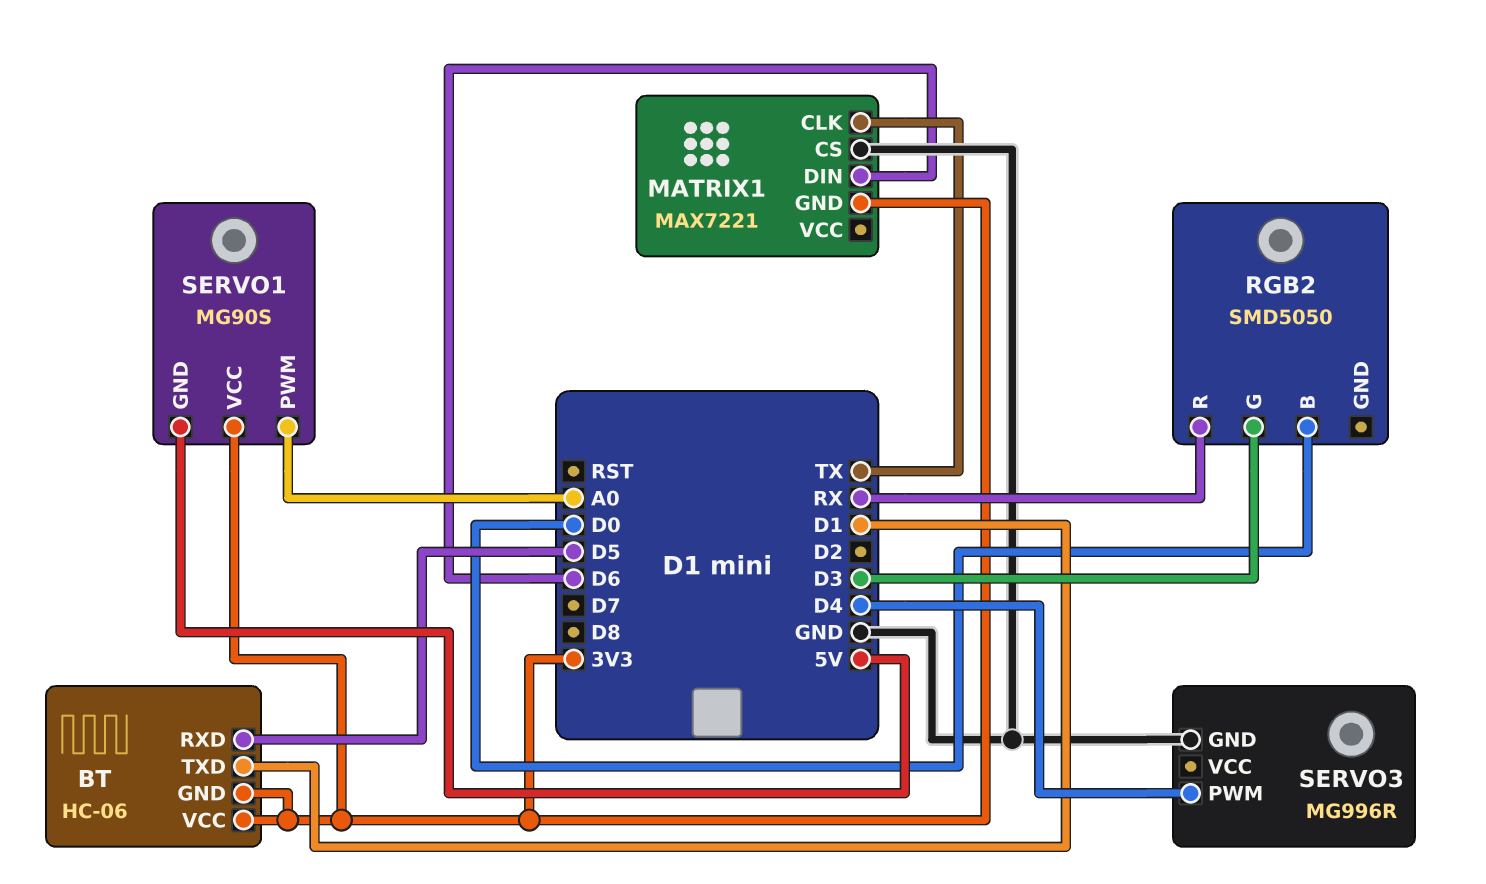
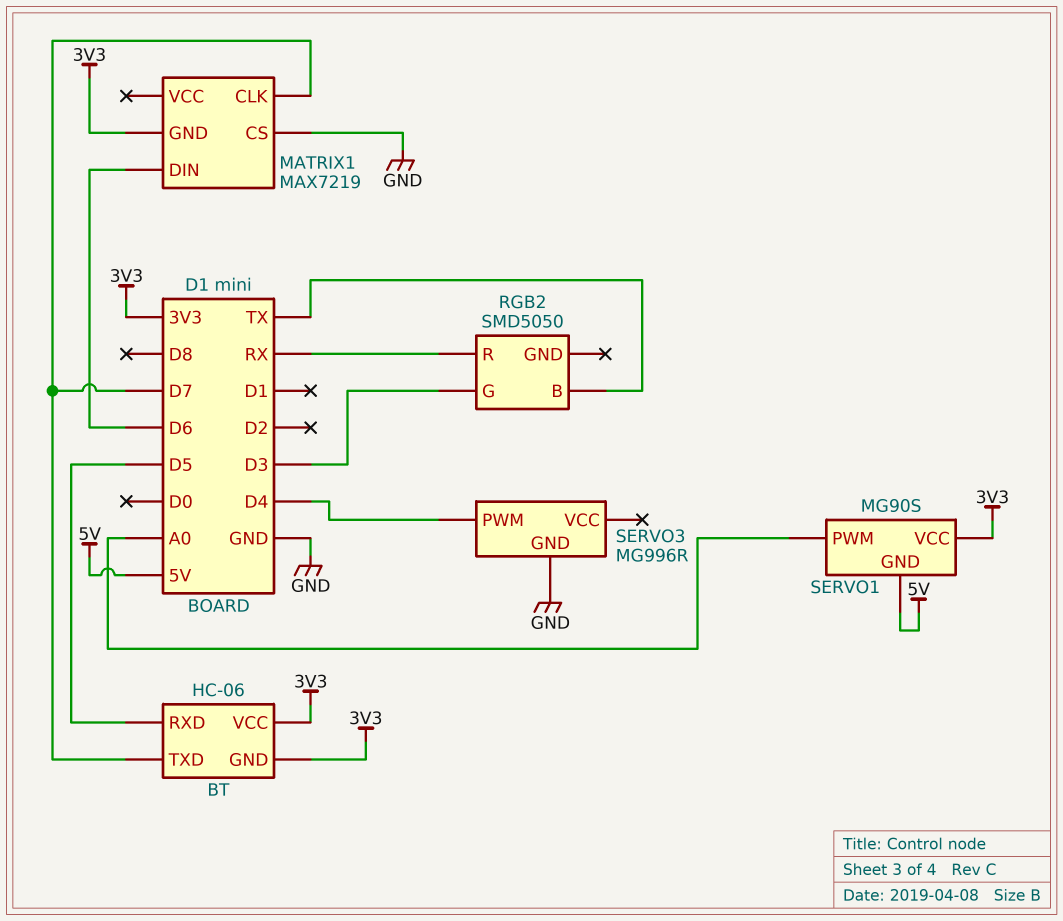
BT pin TXD: D1 -> D7
MATRIX1: MAX7221 -> MAX7219
MATRIX1 pin CLK: TX -> D7
RGB2 pin B: D0 -> TX

